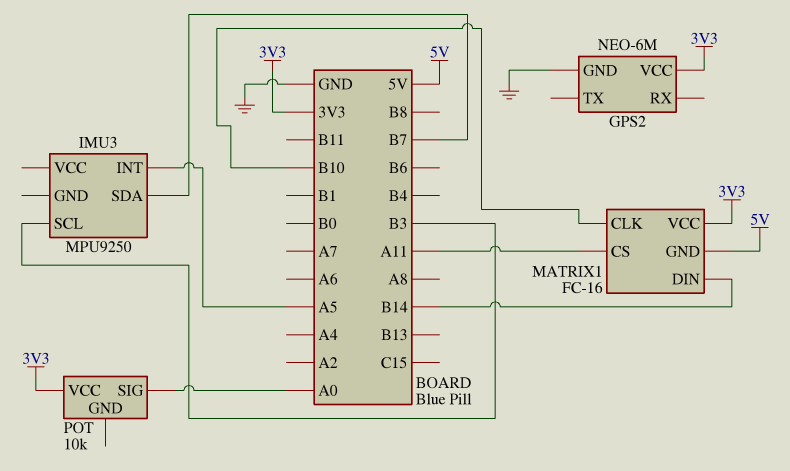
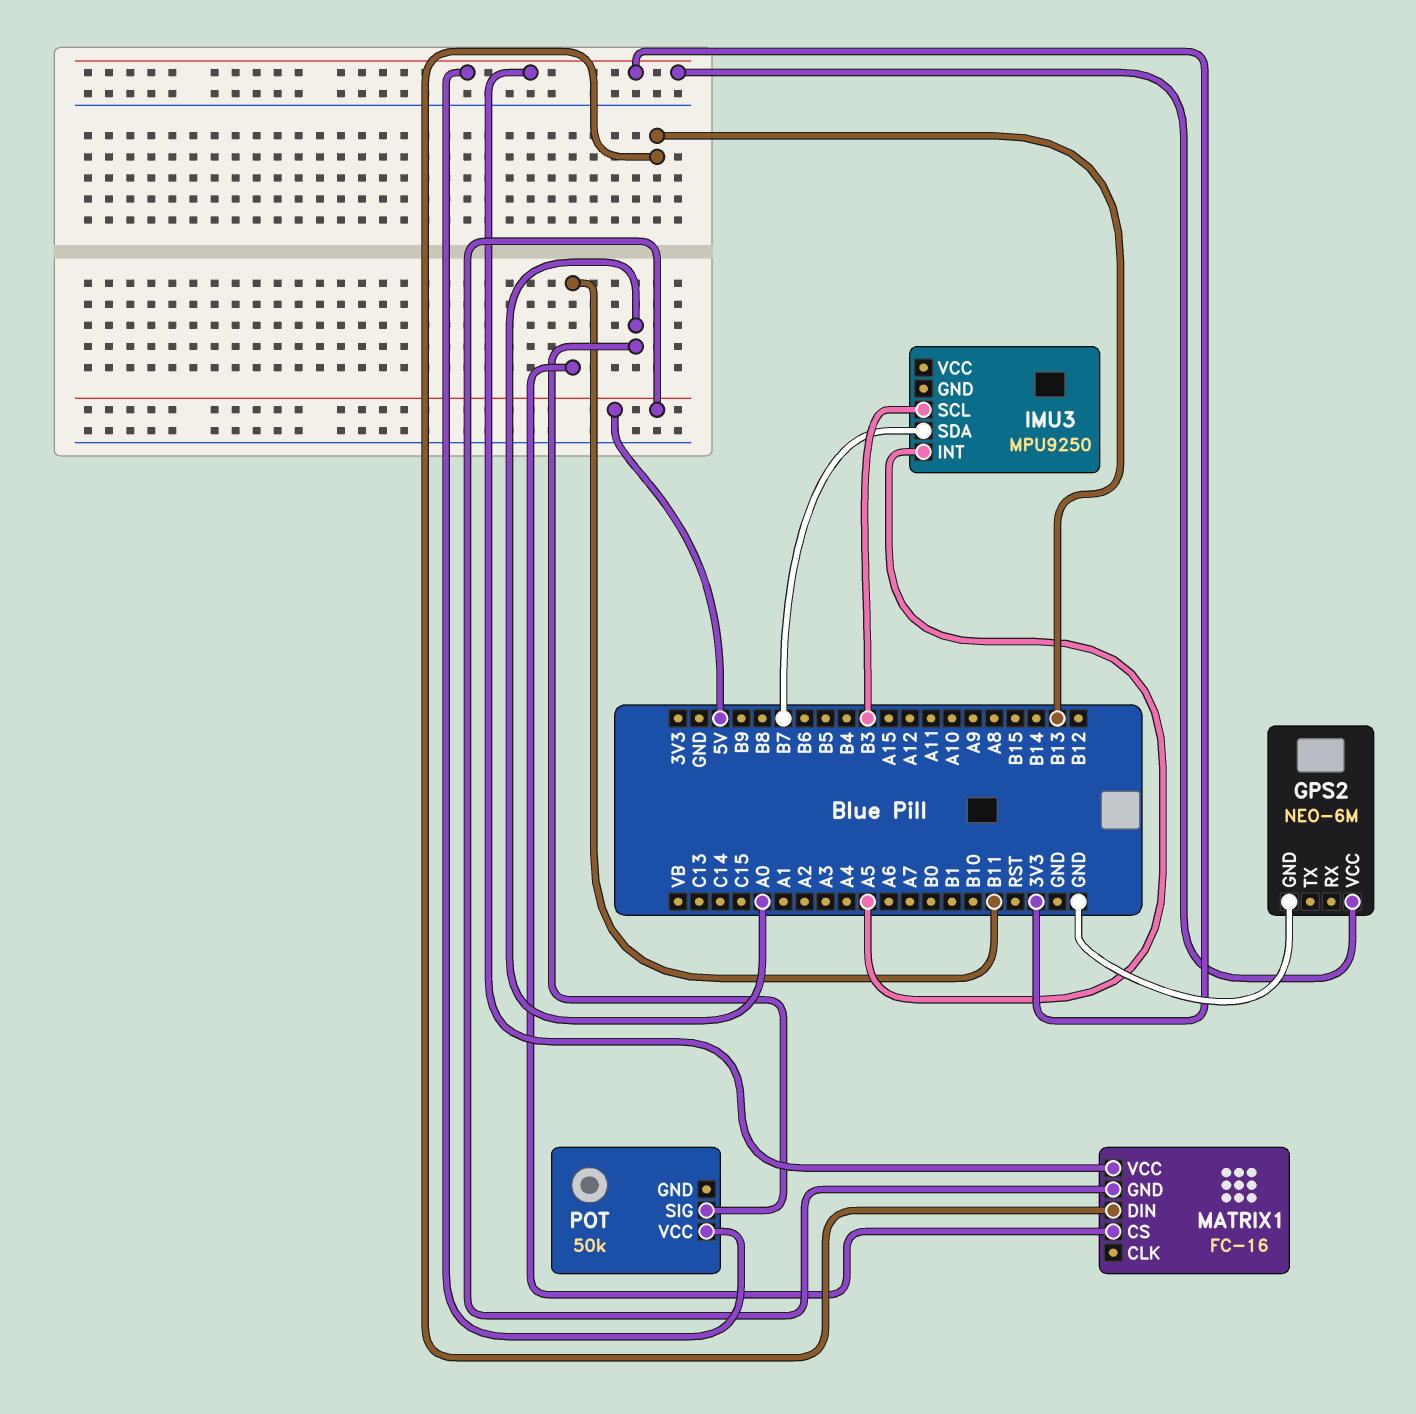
MATRIX1 pin CLK: B10 -> none
MATRIX1 pin CS: A11 -> B11
MATRIX1 pin DIN: B14 -> B13
POT: 10k -> 50k

